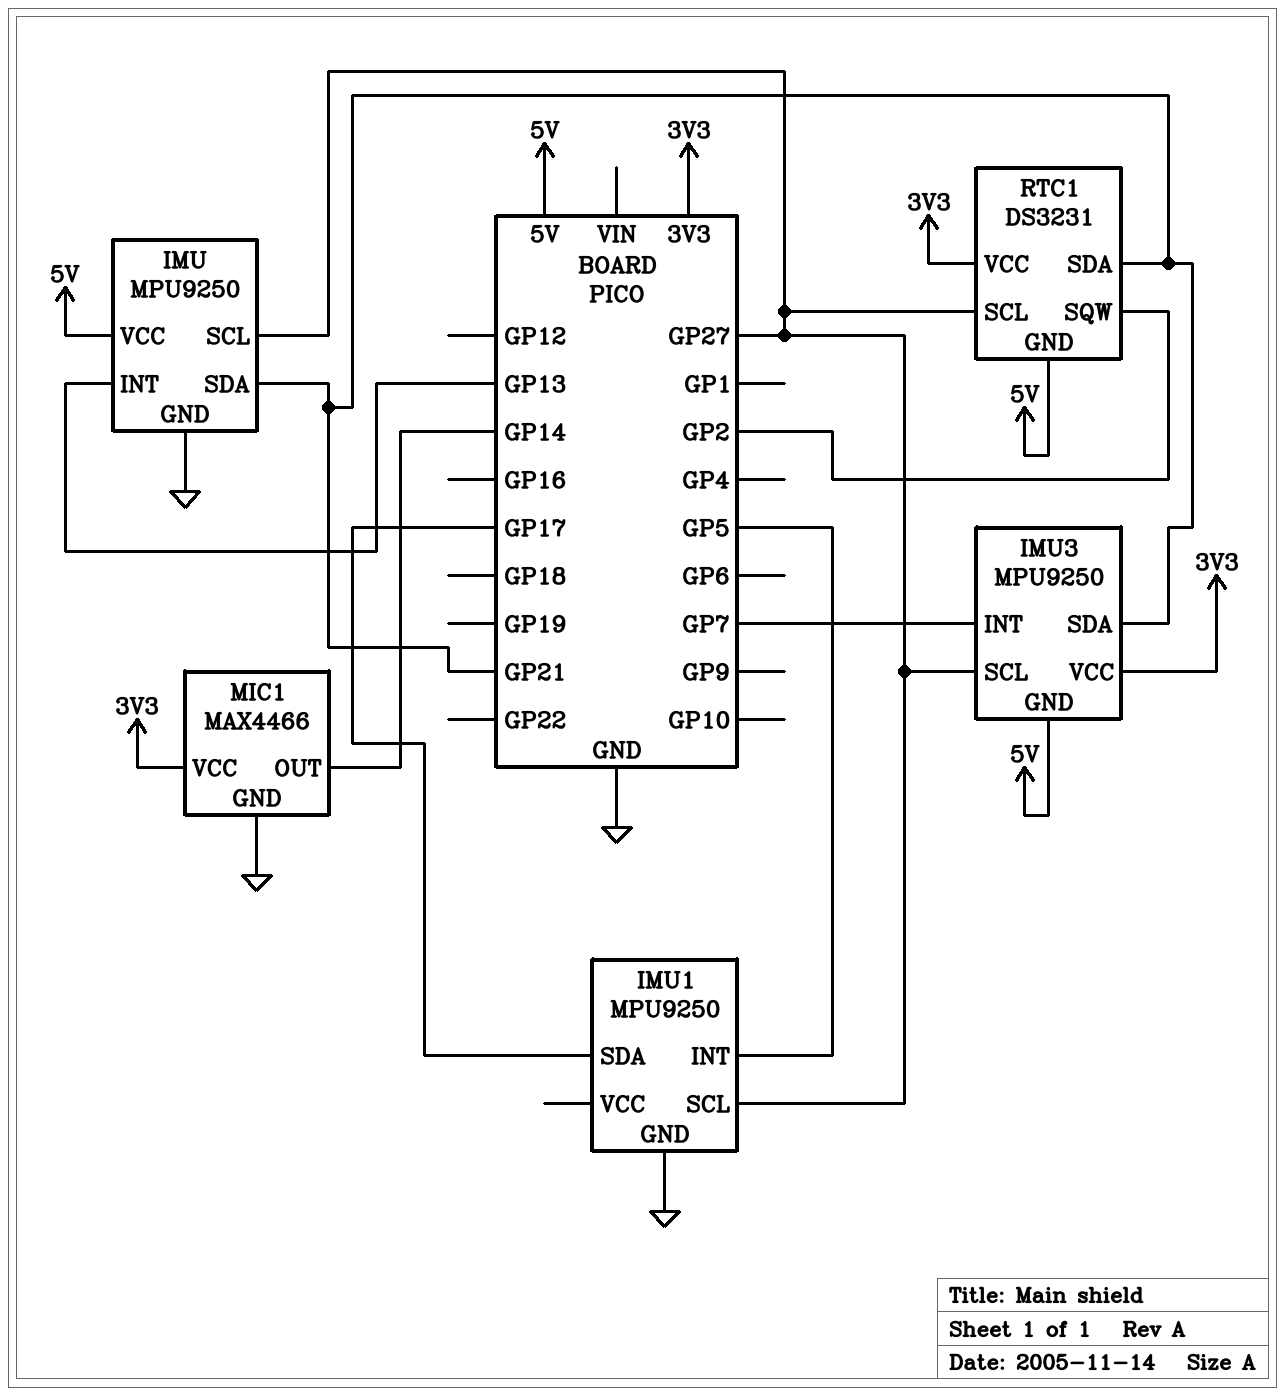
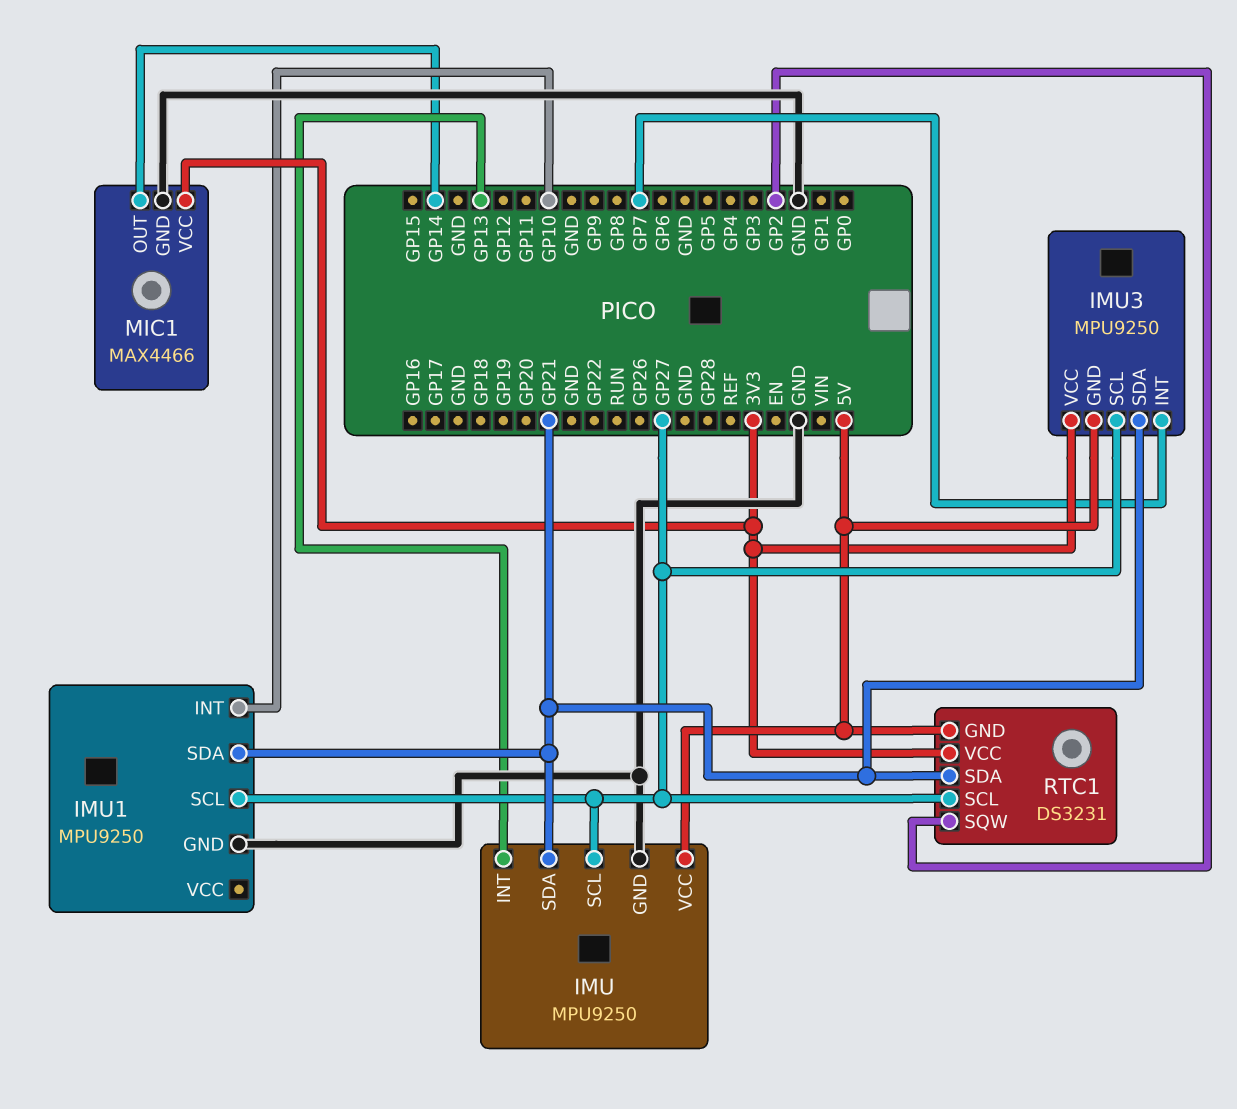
IMU1 pin INT: GP5 -> GP10
IMU1 pin SDA: GP17 -> GP21

